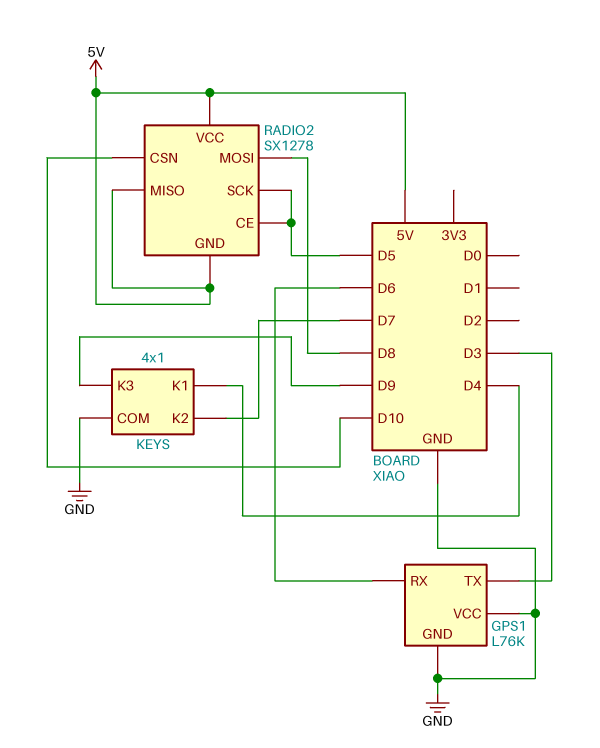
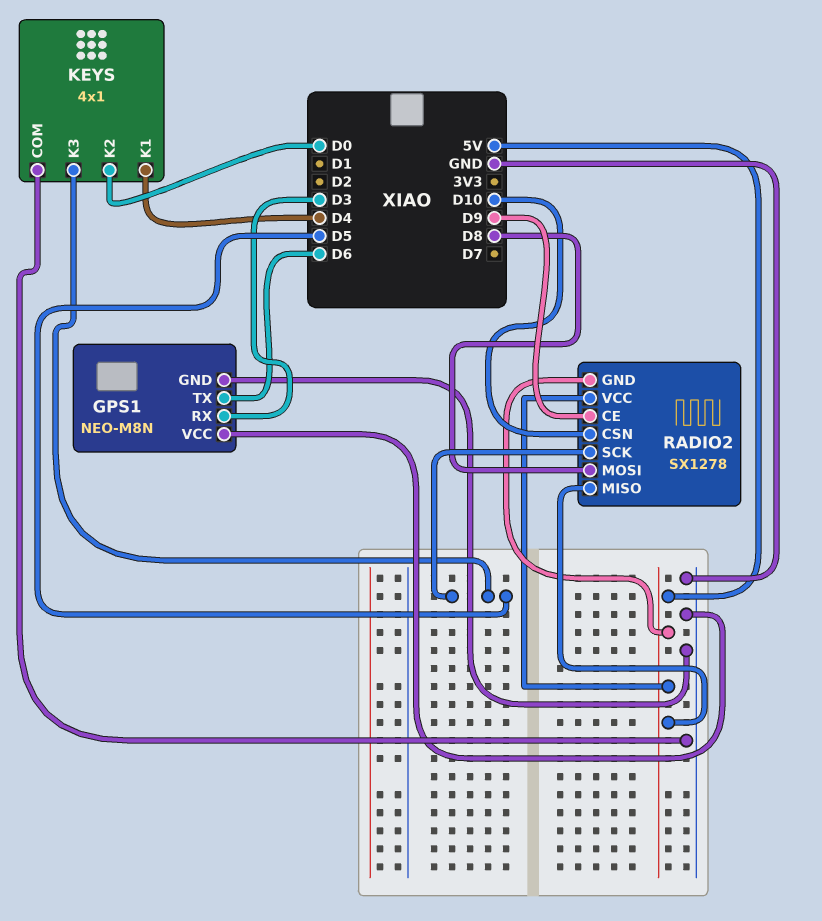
GPS1: L76K -> NEO-M8N
GPS1 pin RX: D6 -> D3
GPS1 pin TX: D3 -> D6
KEYS pin K2: D7 -> D0
KEYS pin K3: D9 -> D5
RADIO2 pin CE: D5 -> D9

